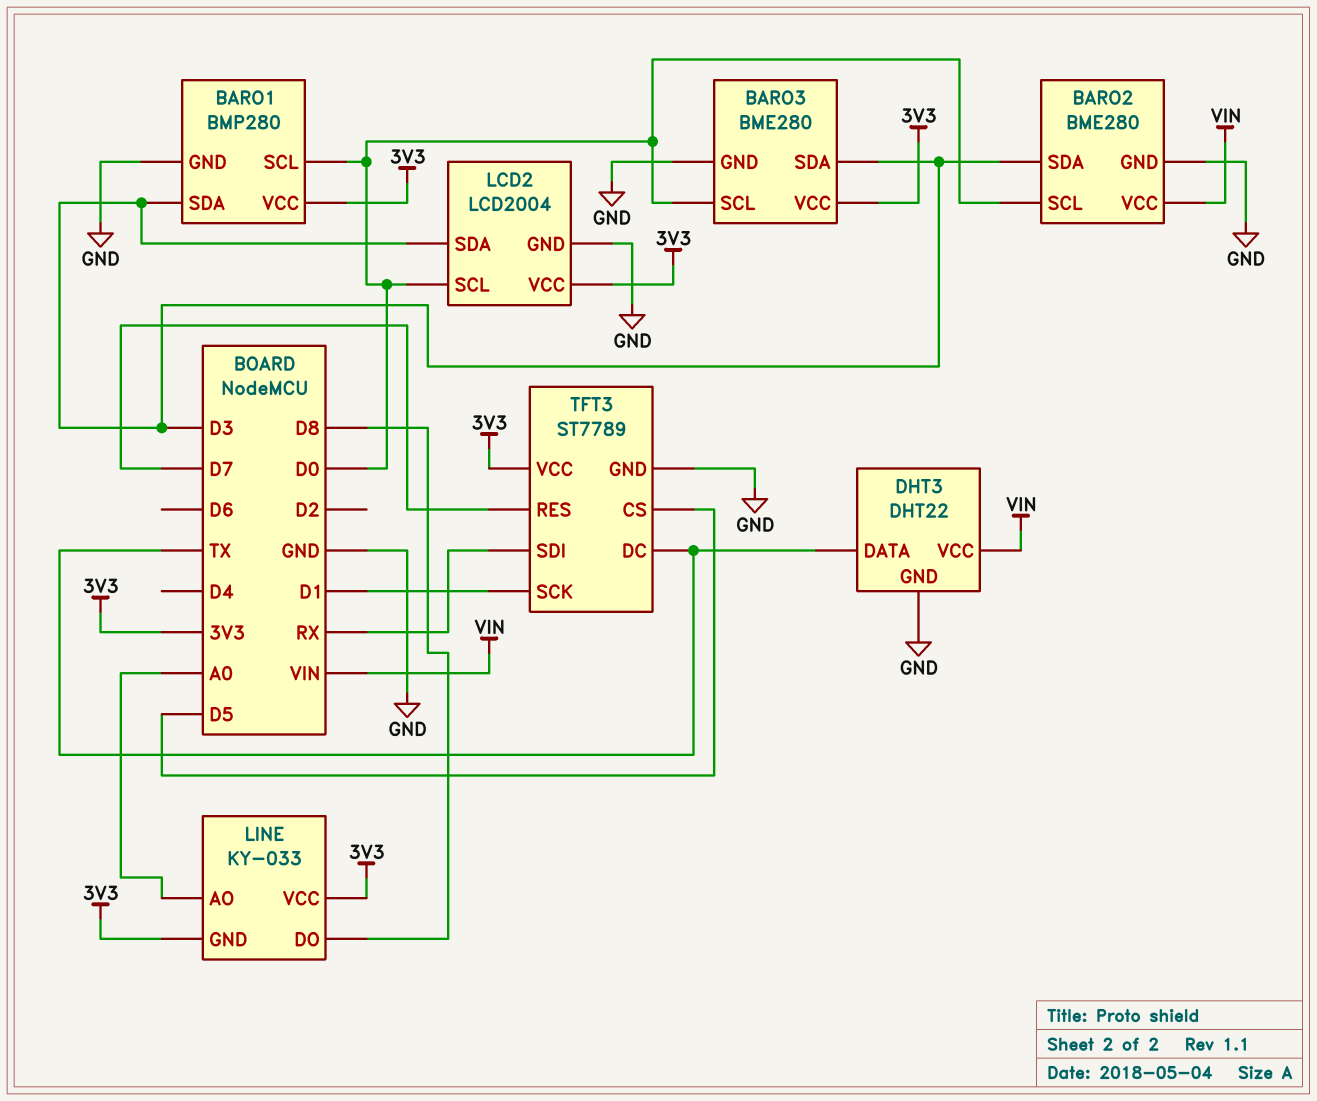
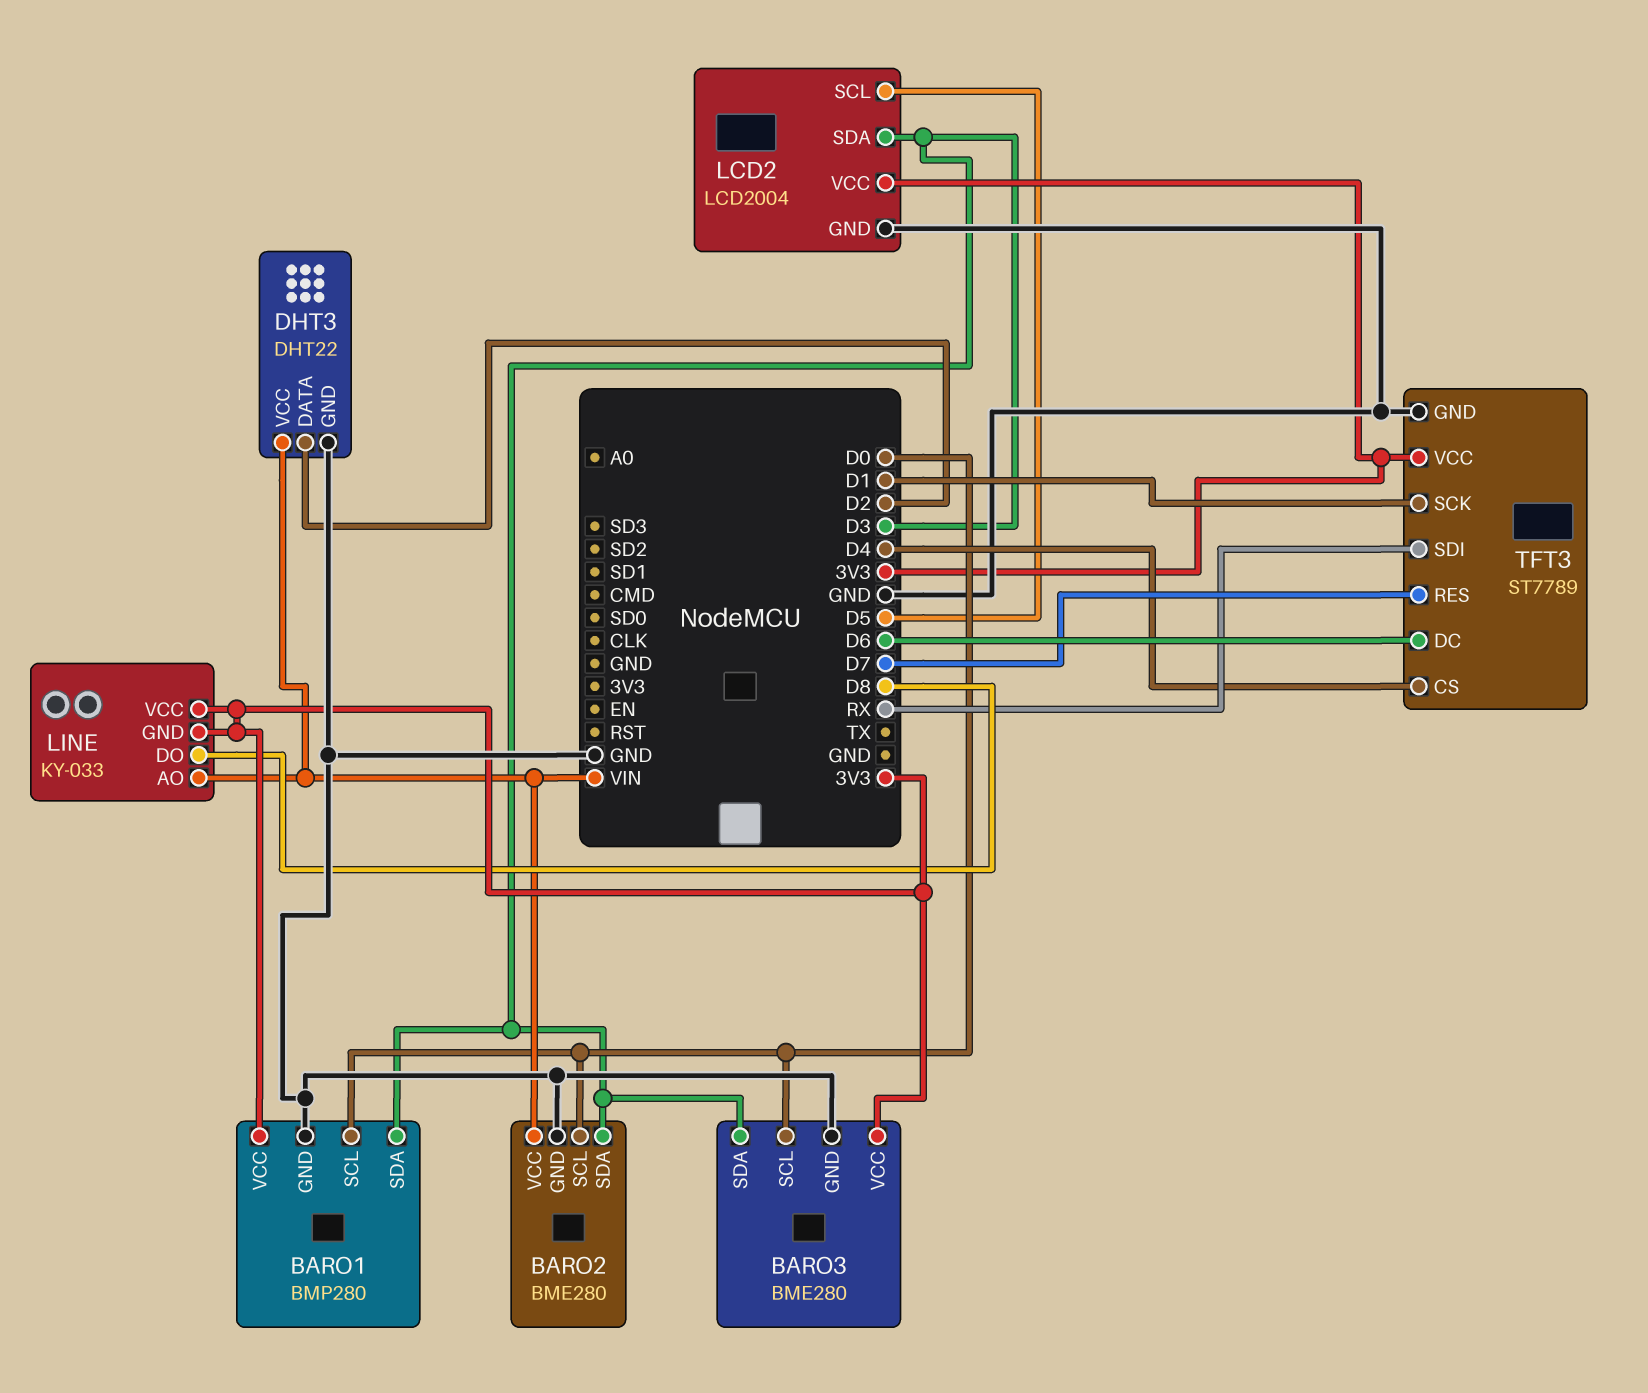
DHT3 pin DATA: TX -> D2
LCD2 pin SCL: D0 -> D5
LINE pin AO: A0 -> VIN
TFT3 pin CS: D5 -> D4
TFT3 pin DC: TX -> D6

